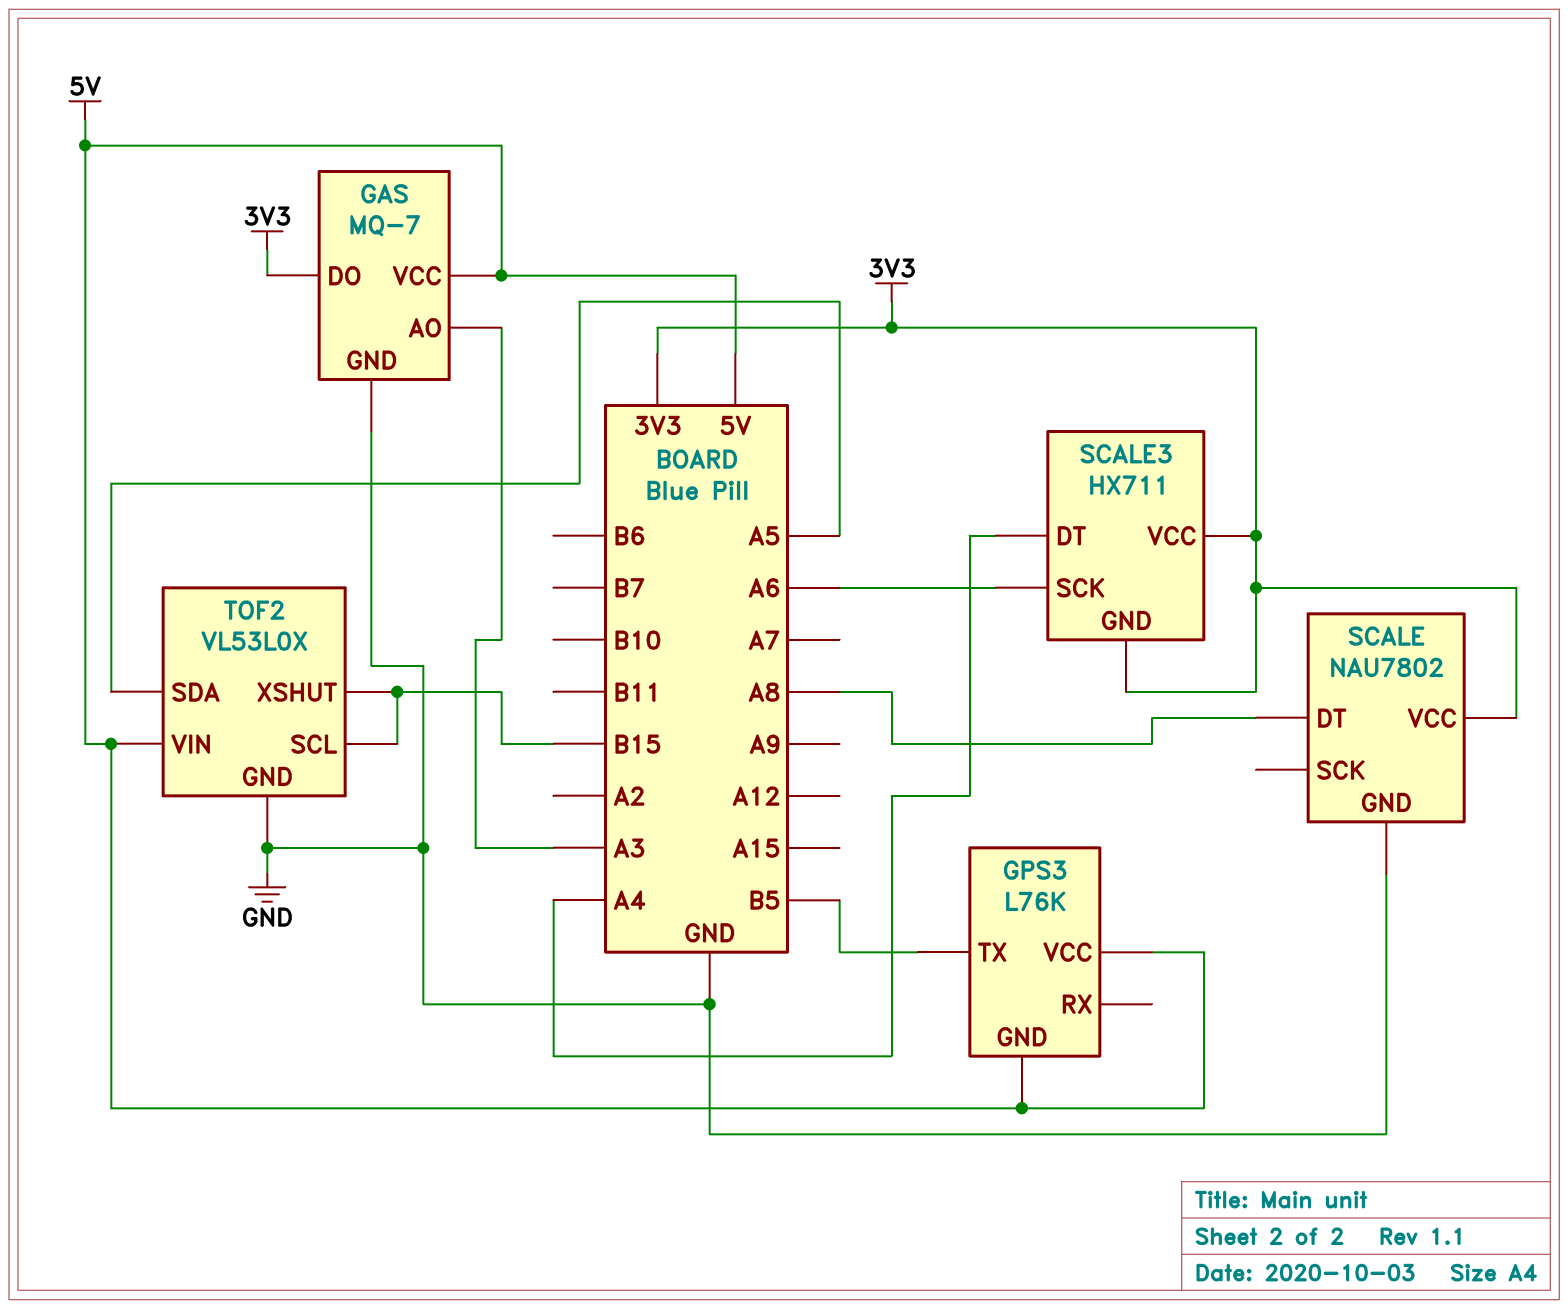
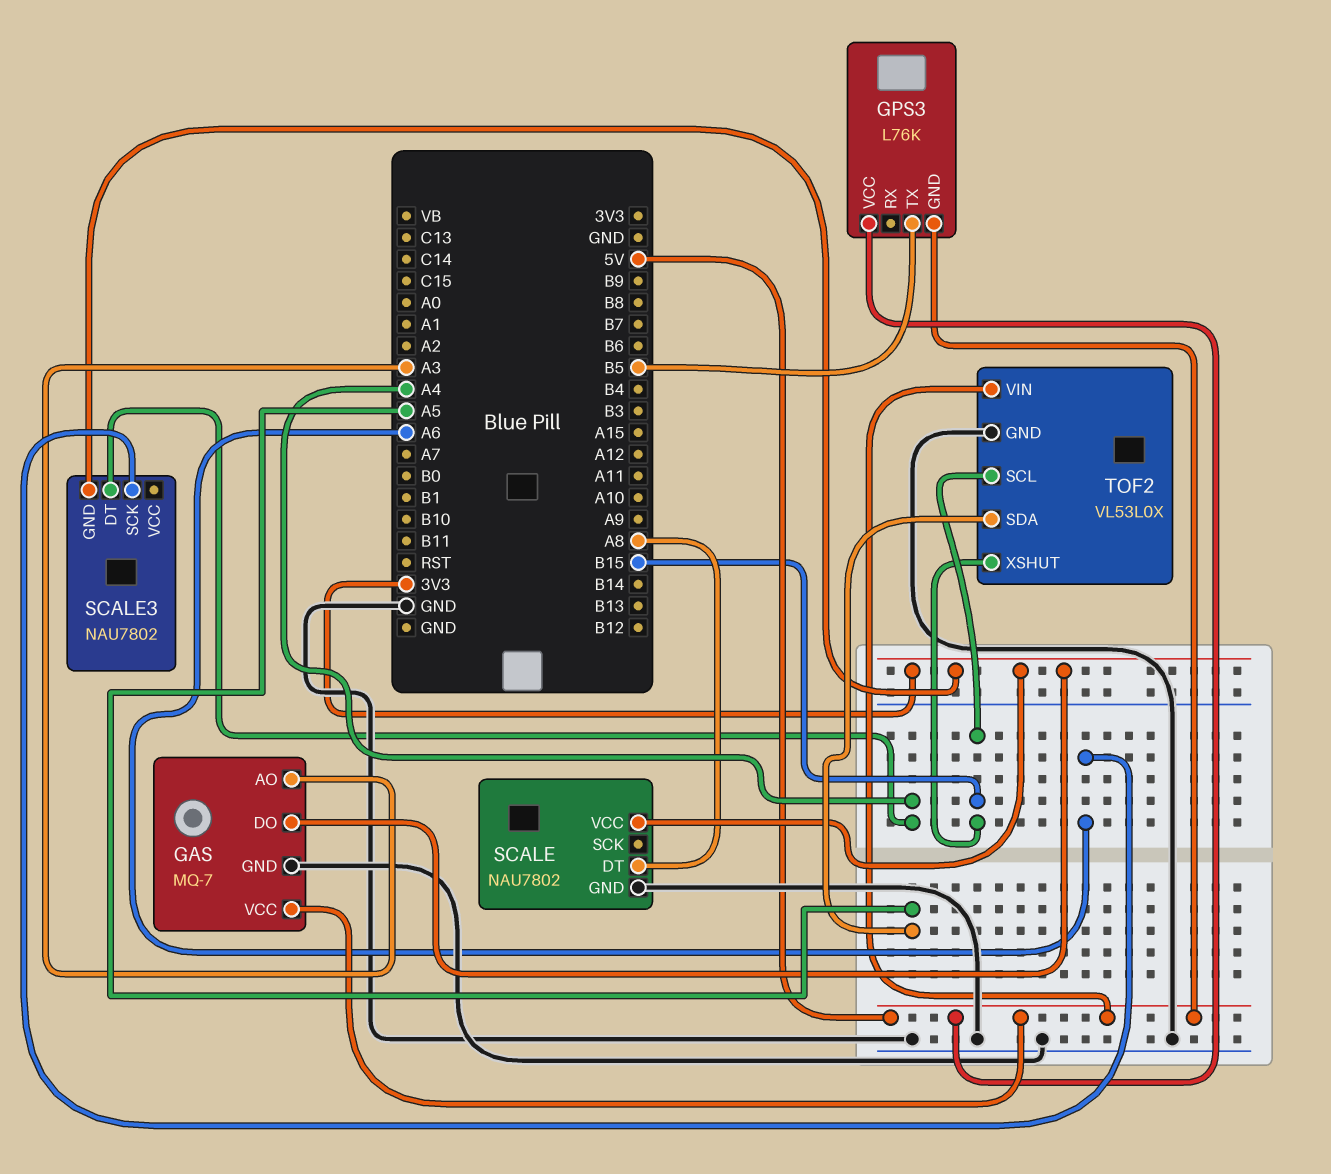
SCALE3: HX711 -> NAU7802
SCALE3 pin VCC: 3V3 -> none

